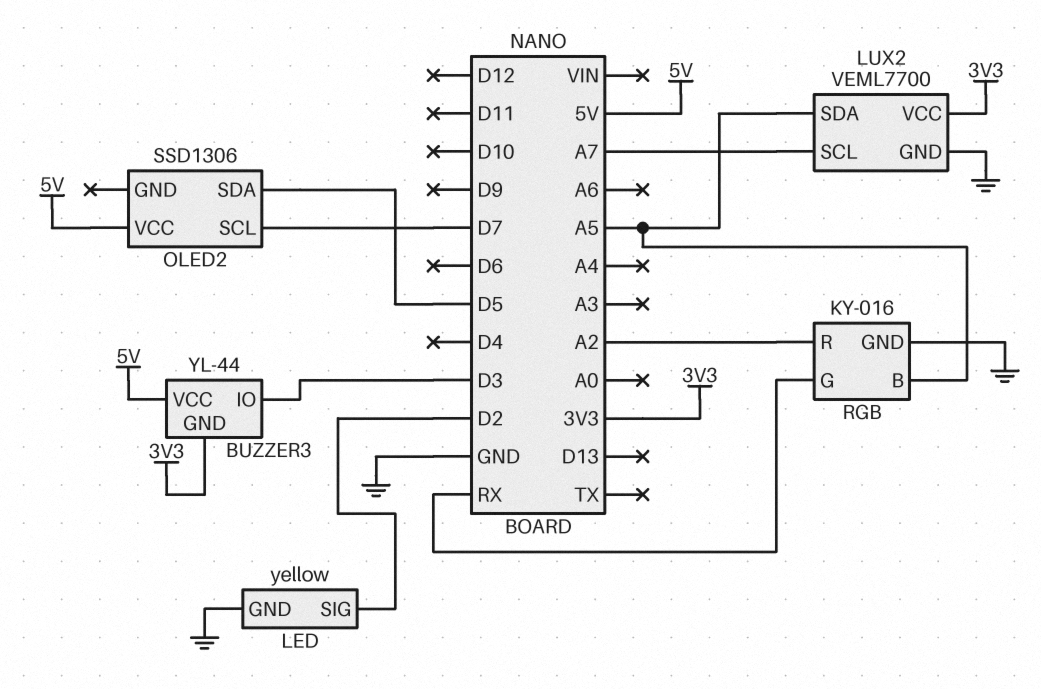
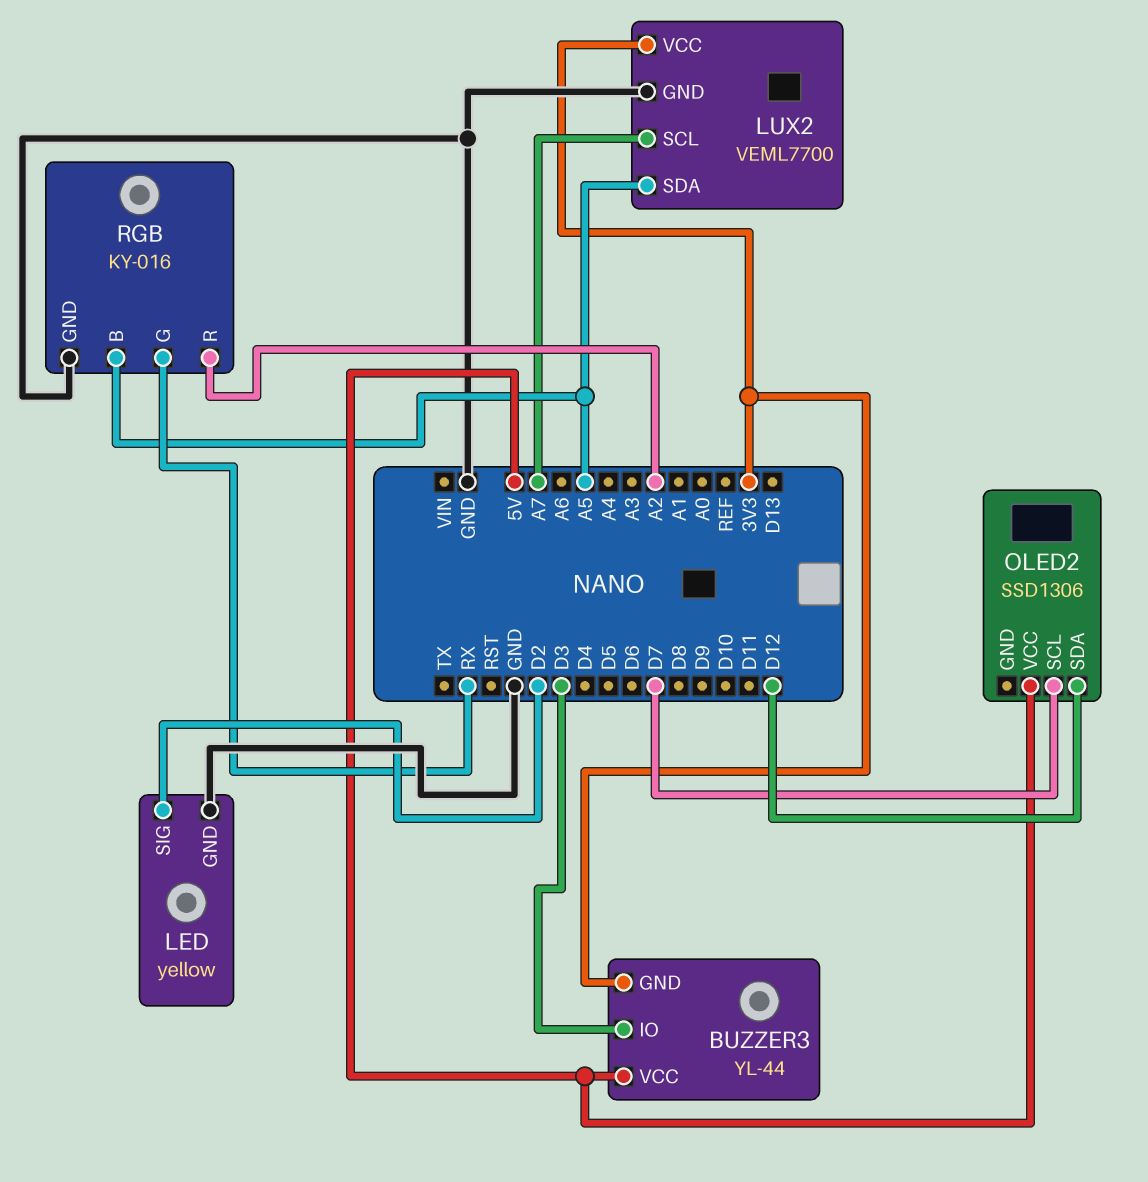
OLED2 pin SDA: D5 -> D12

